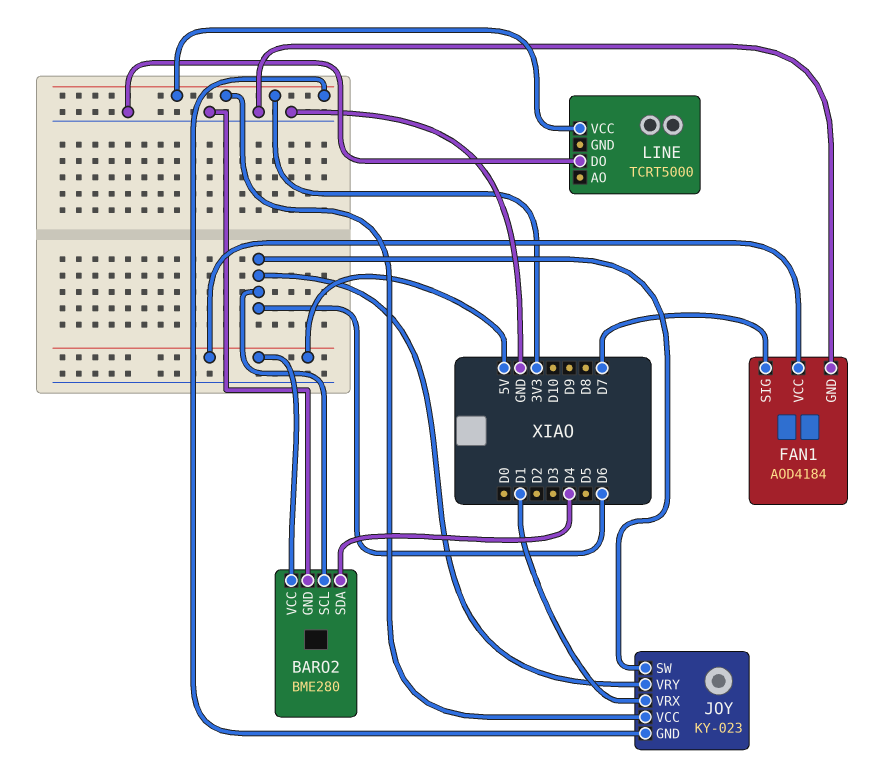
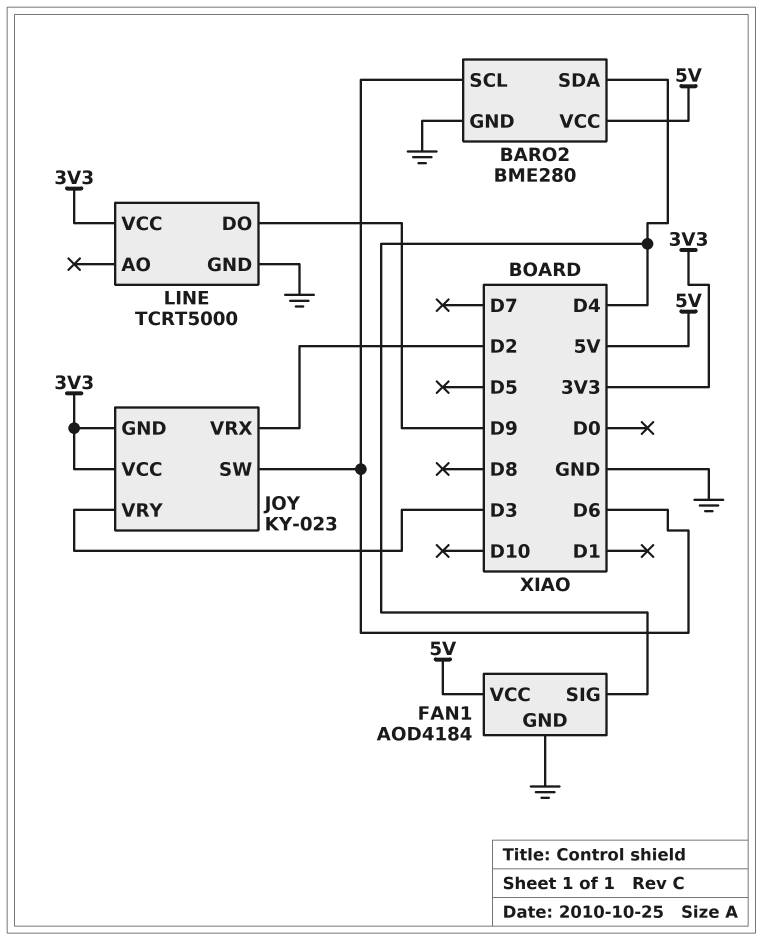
FAN1 pin SIG: D7 -> D4
JOY pin VRX: D1 -> D2
JOY pin VRY: D6 -> D3
LINE pin DO: GND -> D9
LINE pin GND: none -> GND

